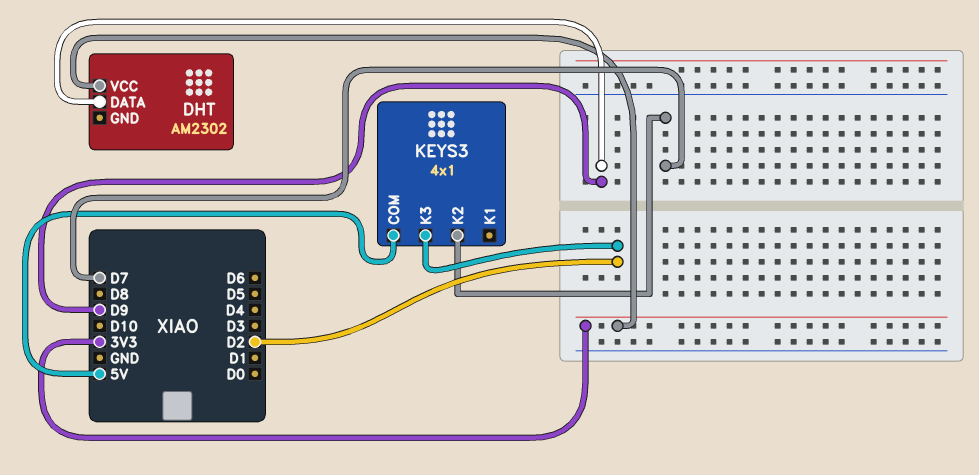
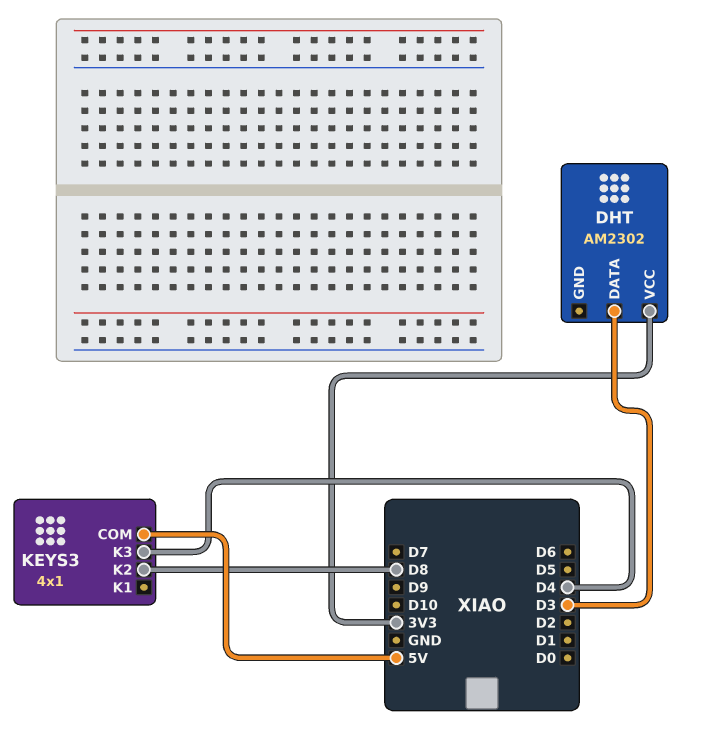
DHT pin DATA: D9 -> D3
KEYS3 pin K2: D7 -> D8
KEYS3 pin K3: D2 -> D4

